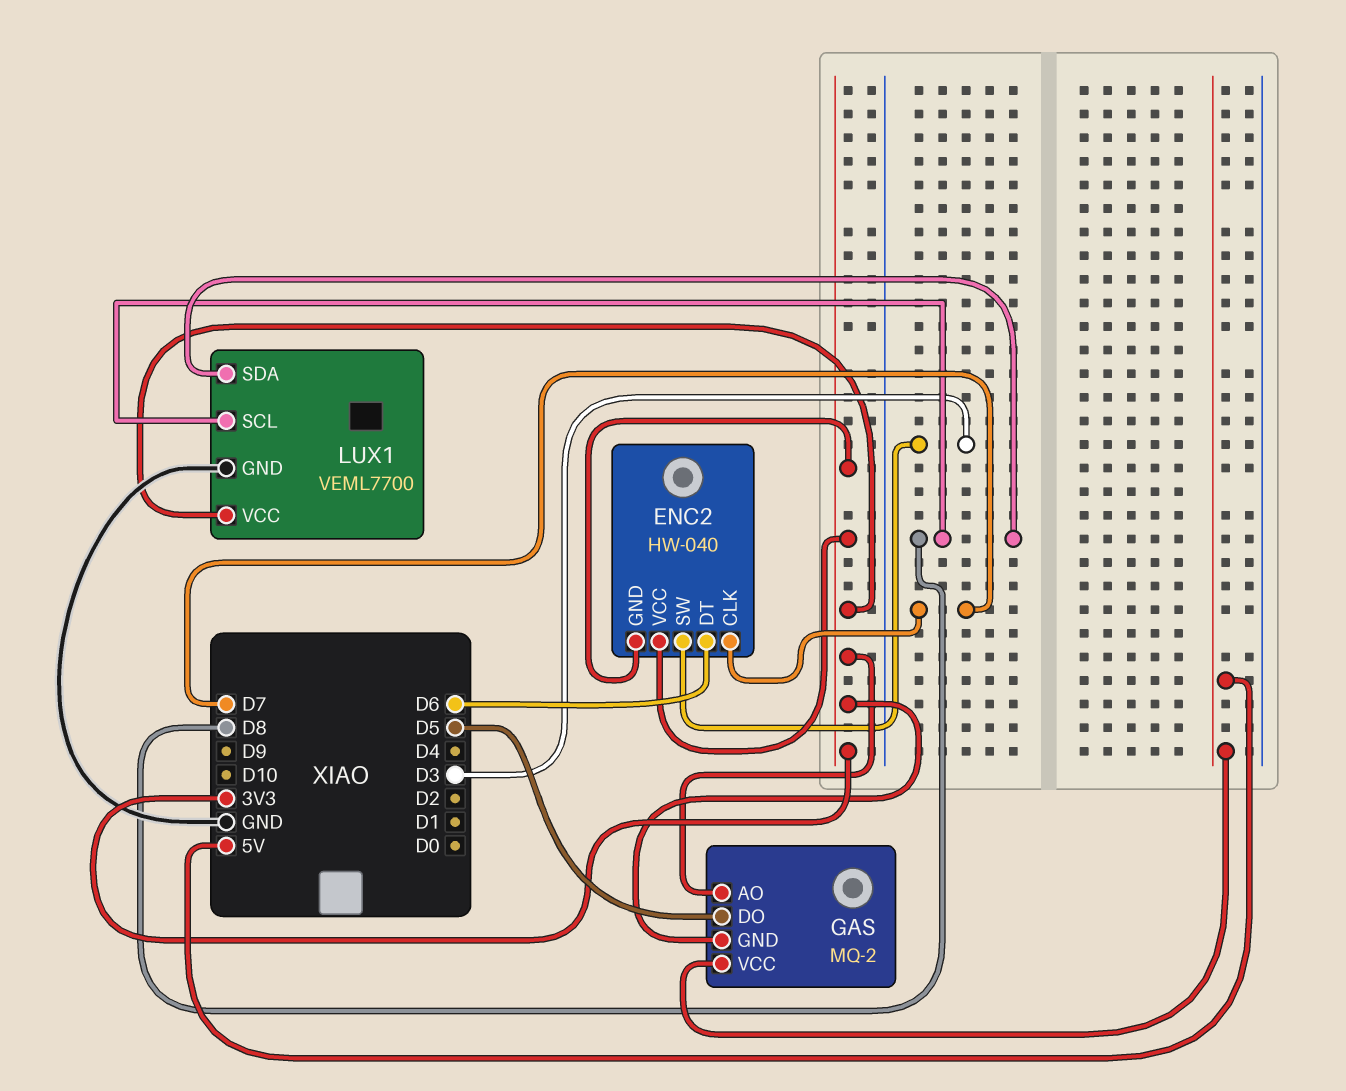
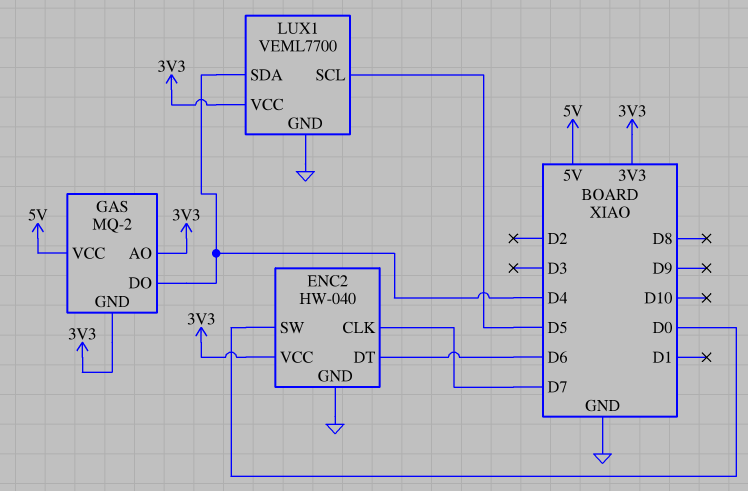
ENC2 pin GND: 3V3 -> GND
ENC2 pin SW: D3 -> D0
GAS pin DO: D5 -> D4
LUX1 pin SCL: D8 -> D5
LUX1 pin SDA: D8 -> D4

